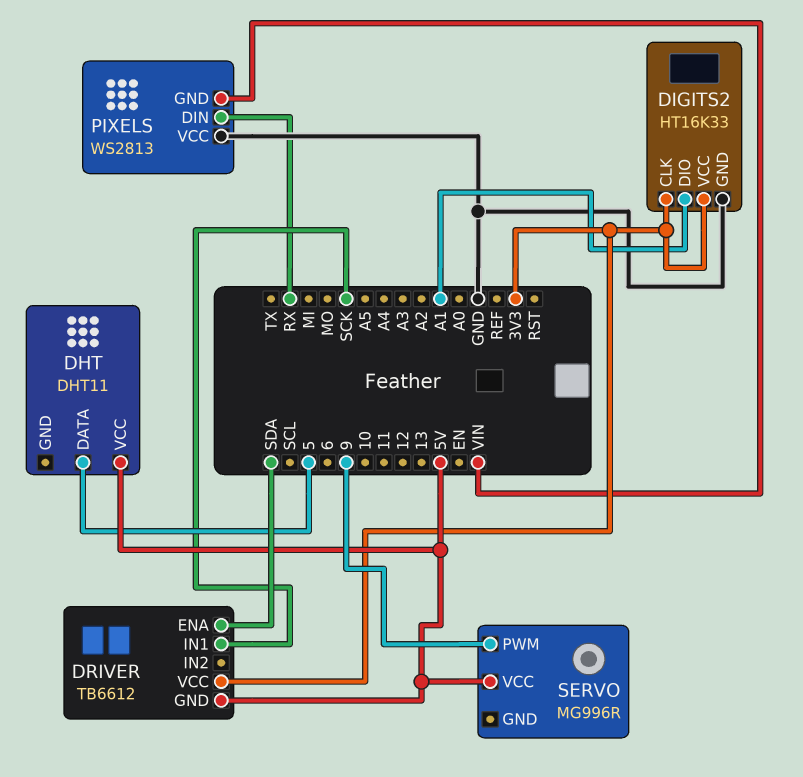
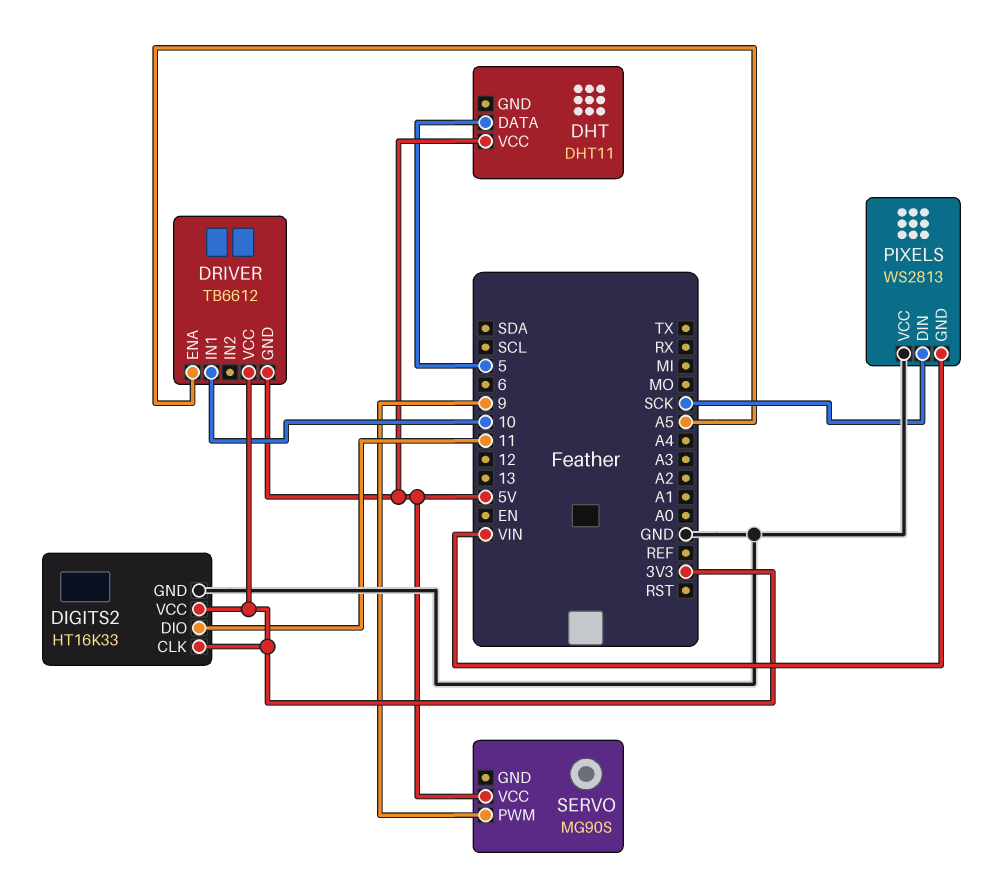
DIGITS2 pin DIO: A1 -> 11
DRIVER pin ENA: SDA -> A5
DRIVER pin IN1: SCK -> 10
PIXELS pin DIN: RX -> SCK
SERVO: MG996R -> MG90S

